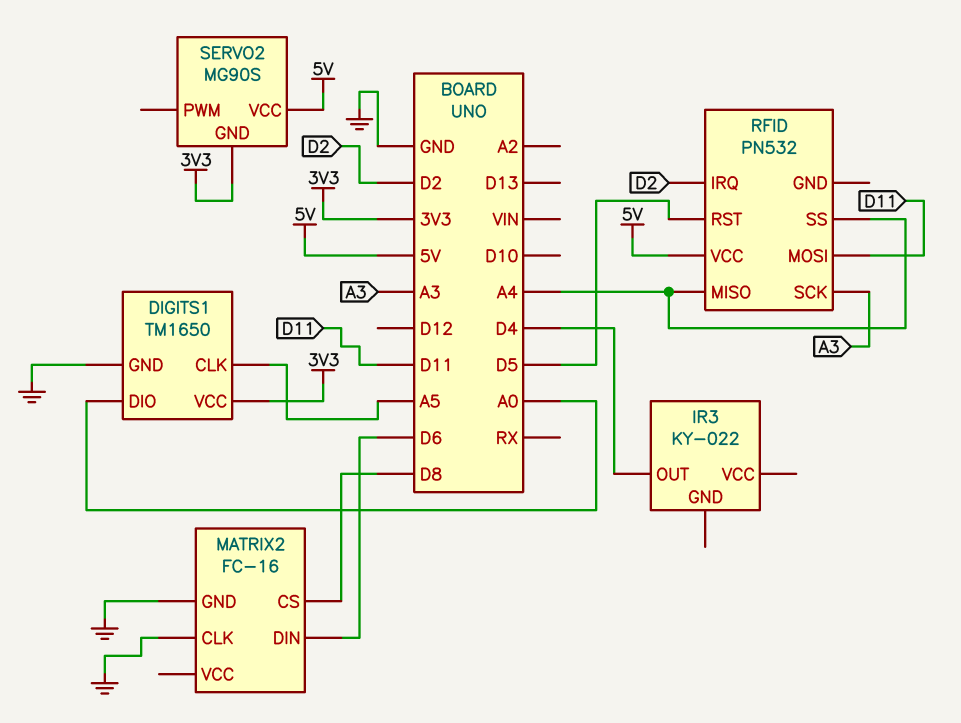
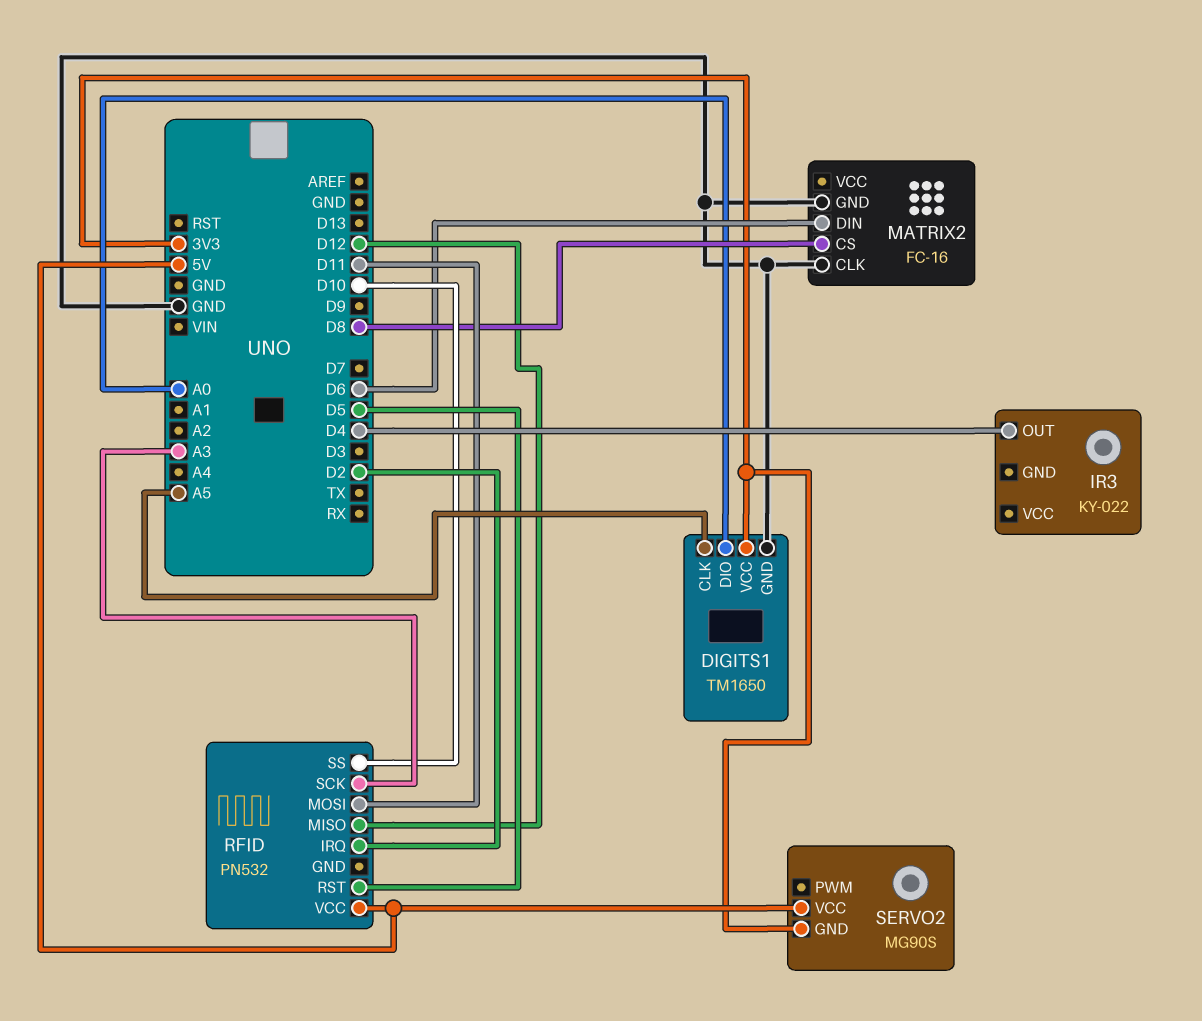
RFID pin MISO: A4 -> D12
RFID pin SS: A4 -> D10

